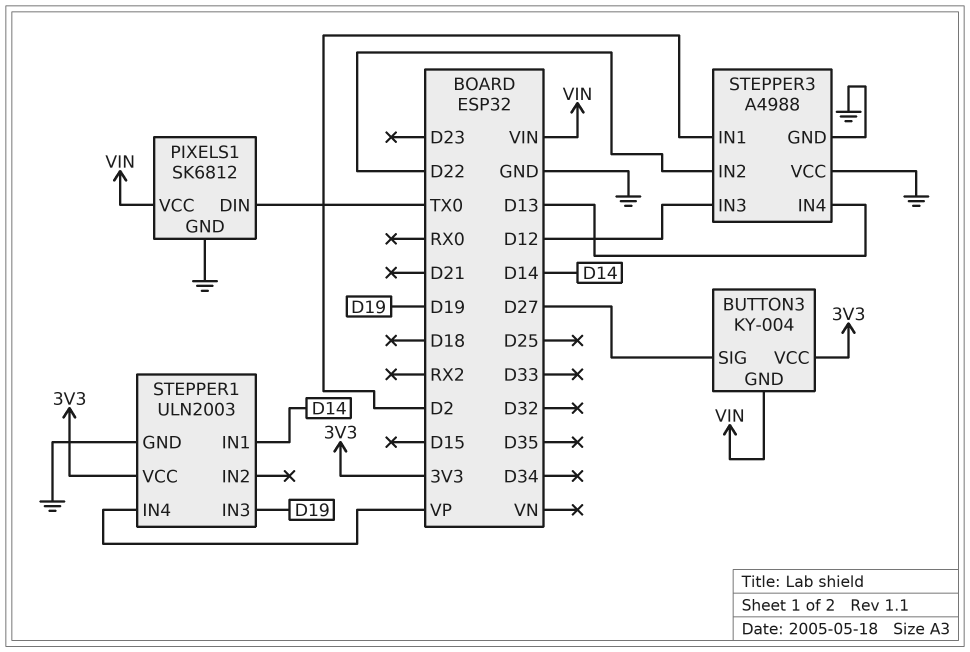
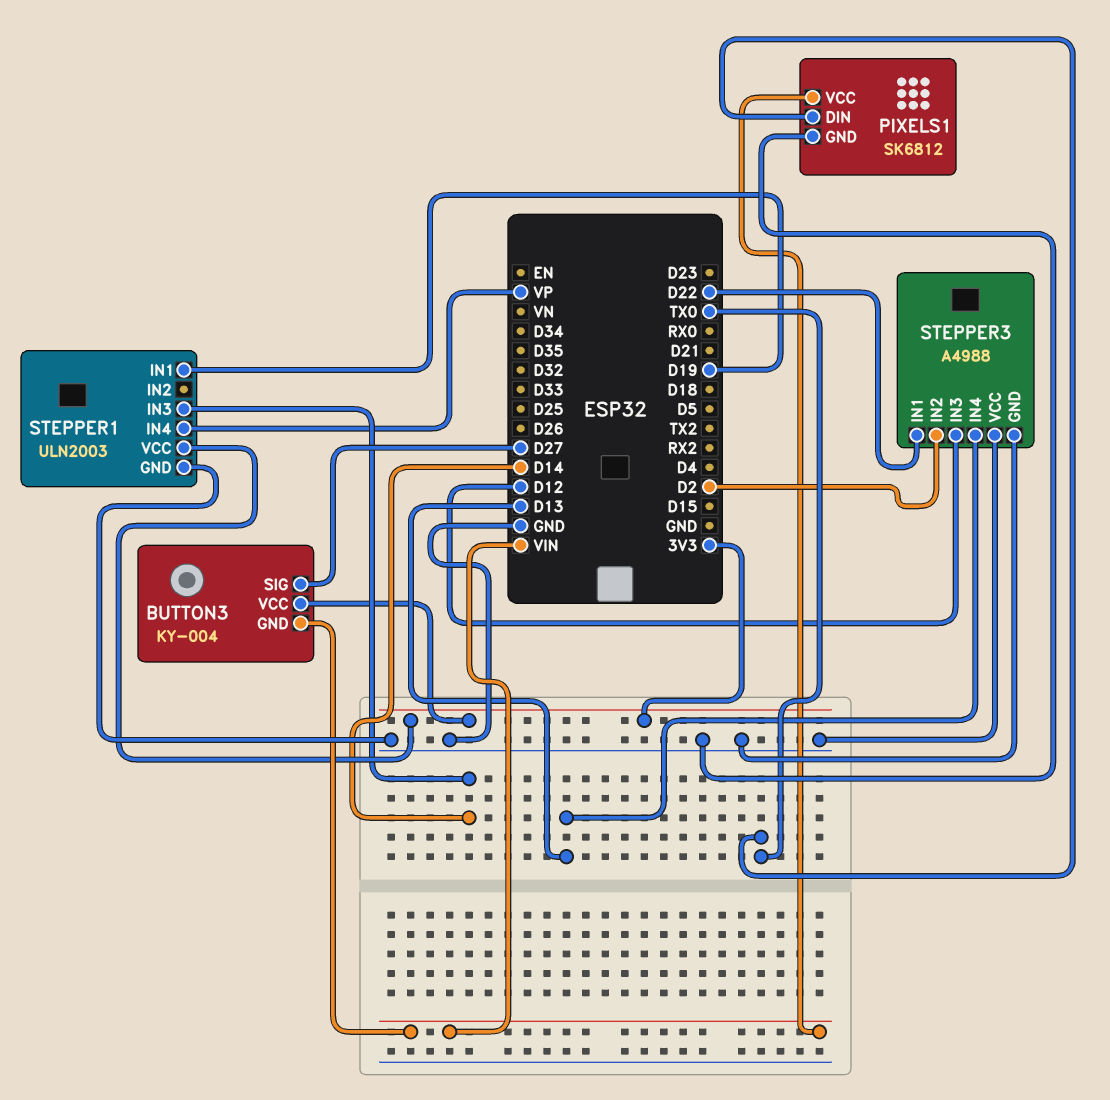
STEPPER1 pin IN1: D14 -> D19
STEPPER1 pin IN3: D19 -> D14
STEPPER3 pin IN1: D2 -> D22
STEPPER3 pin IN2: D22 -> D2

